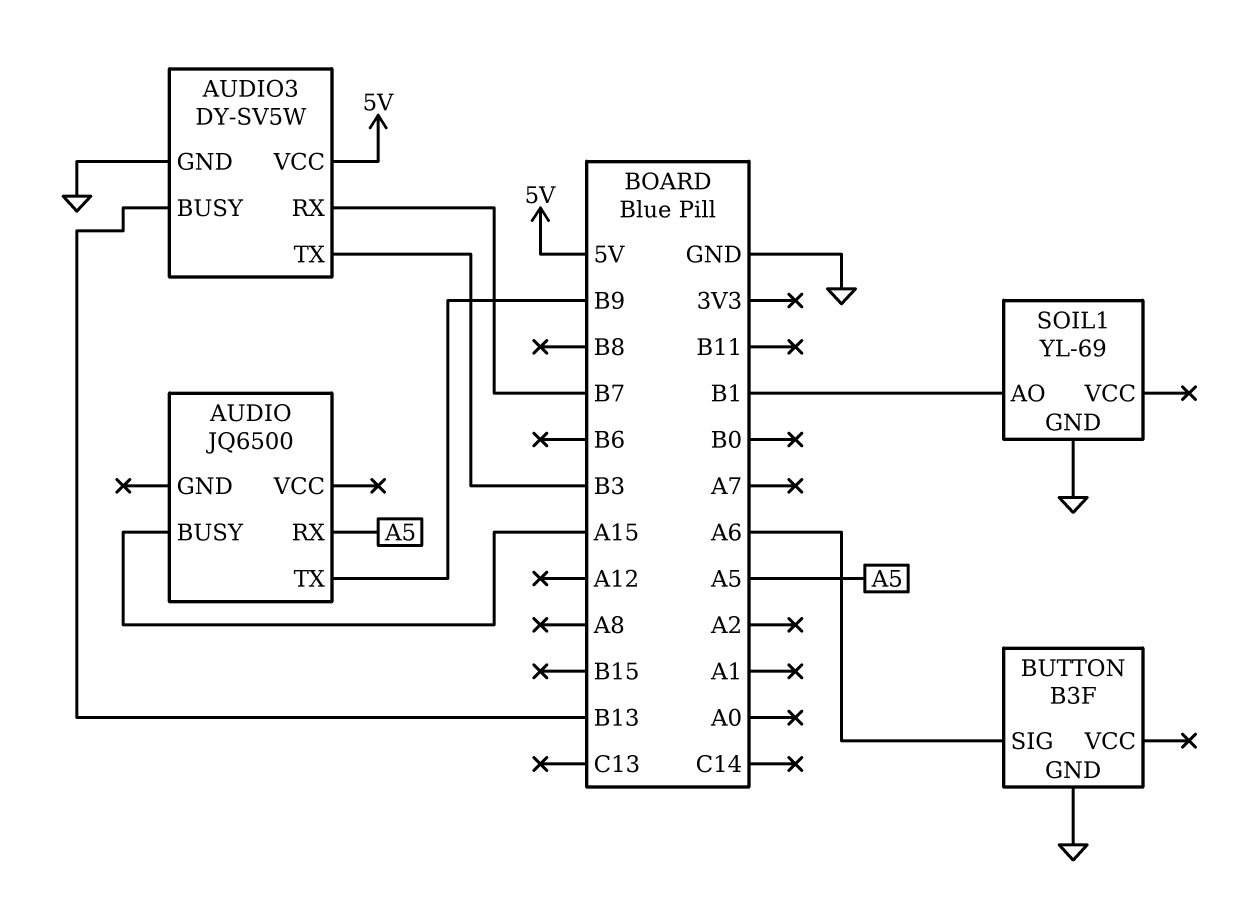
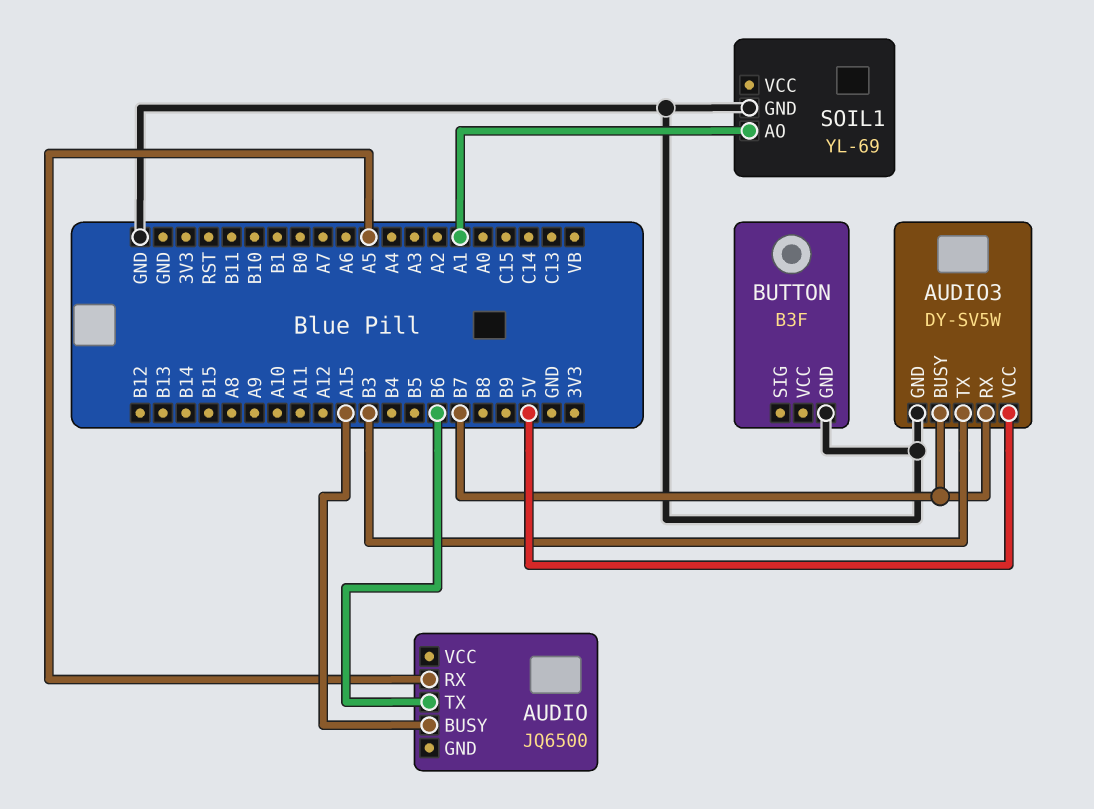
AUDIO pin TX: B9 -> B6
AUDIO3 pin BUSY: B13 -> B7
BUTTON pin SIG: A6 -> none
SOIL1 pin AO: B1 -> A1

